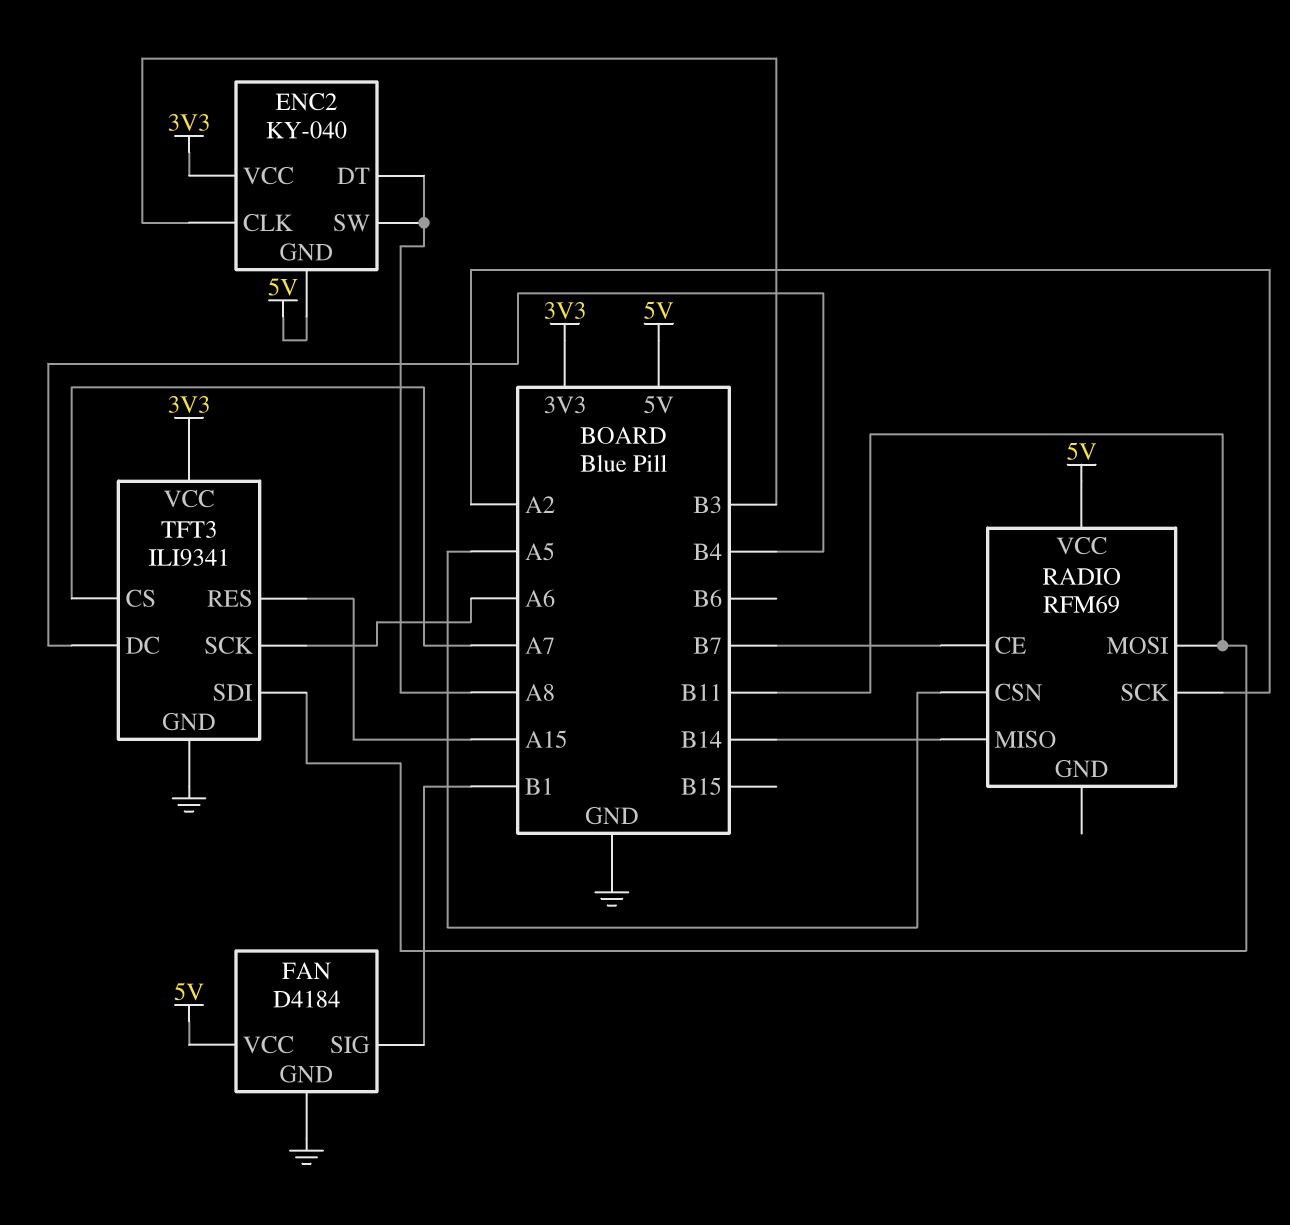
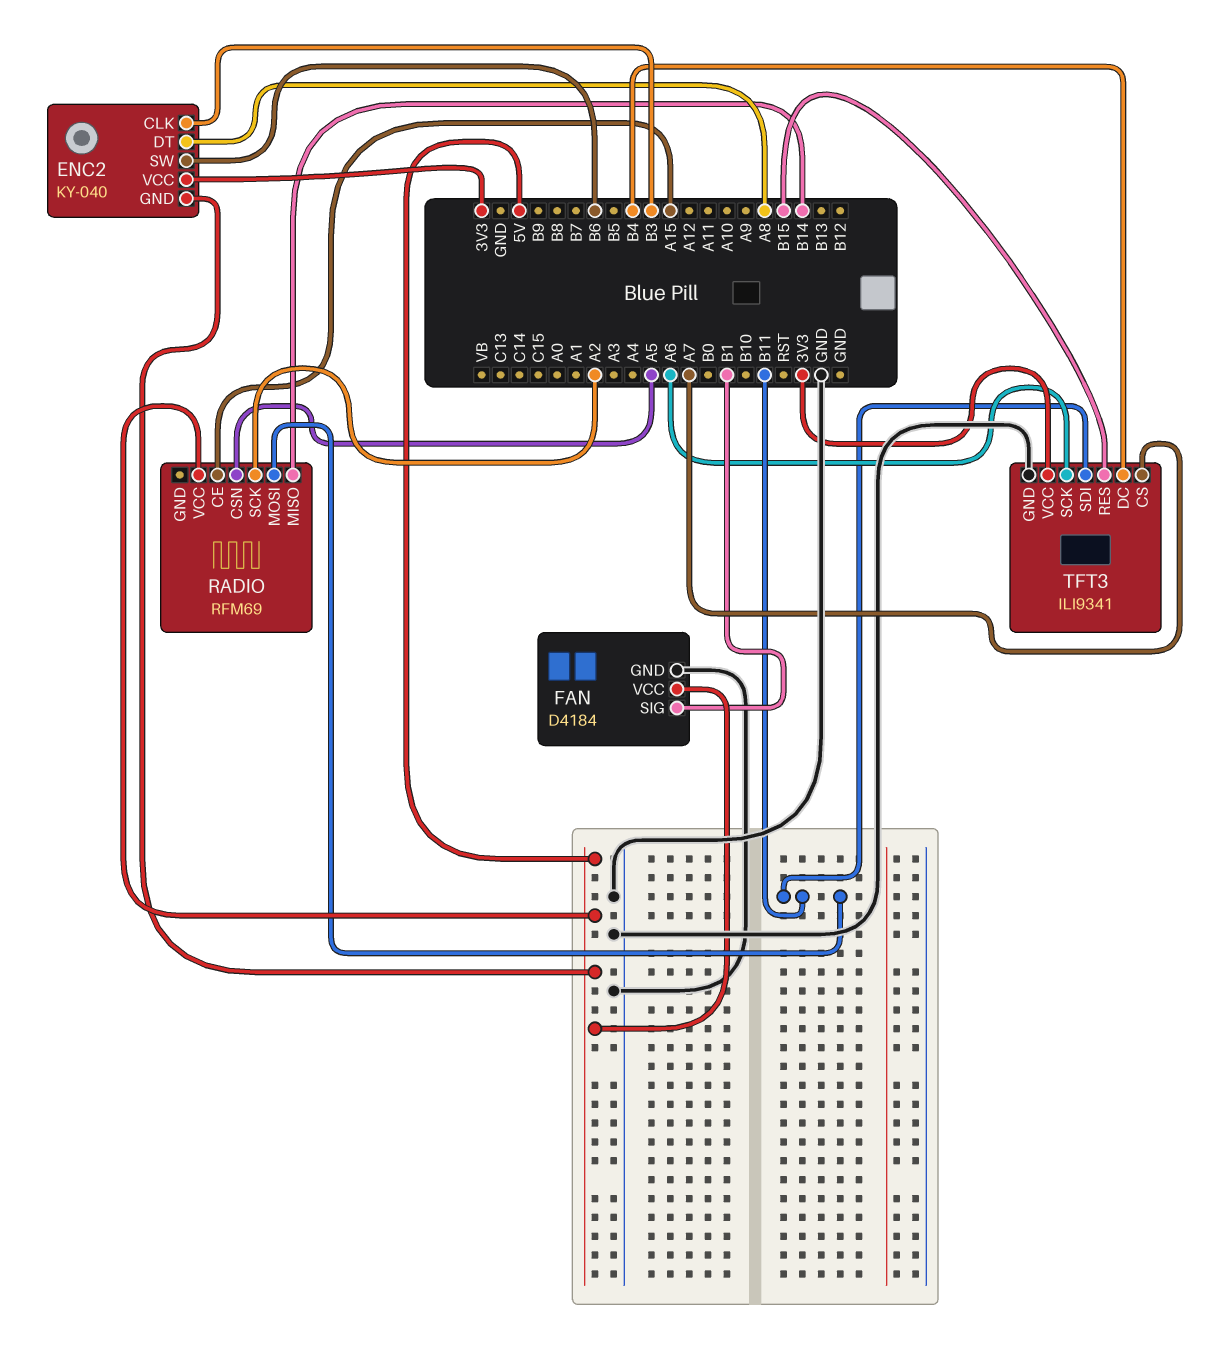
ENC2 pin SW: A8 -> B6
RADIO pin CE: B7 -> A15
TFT3 pin RES: A15 -> B15

